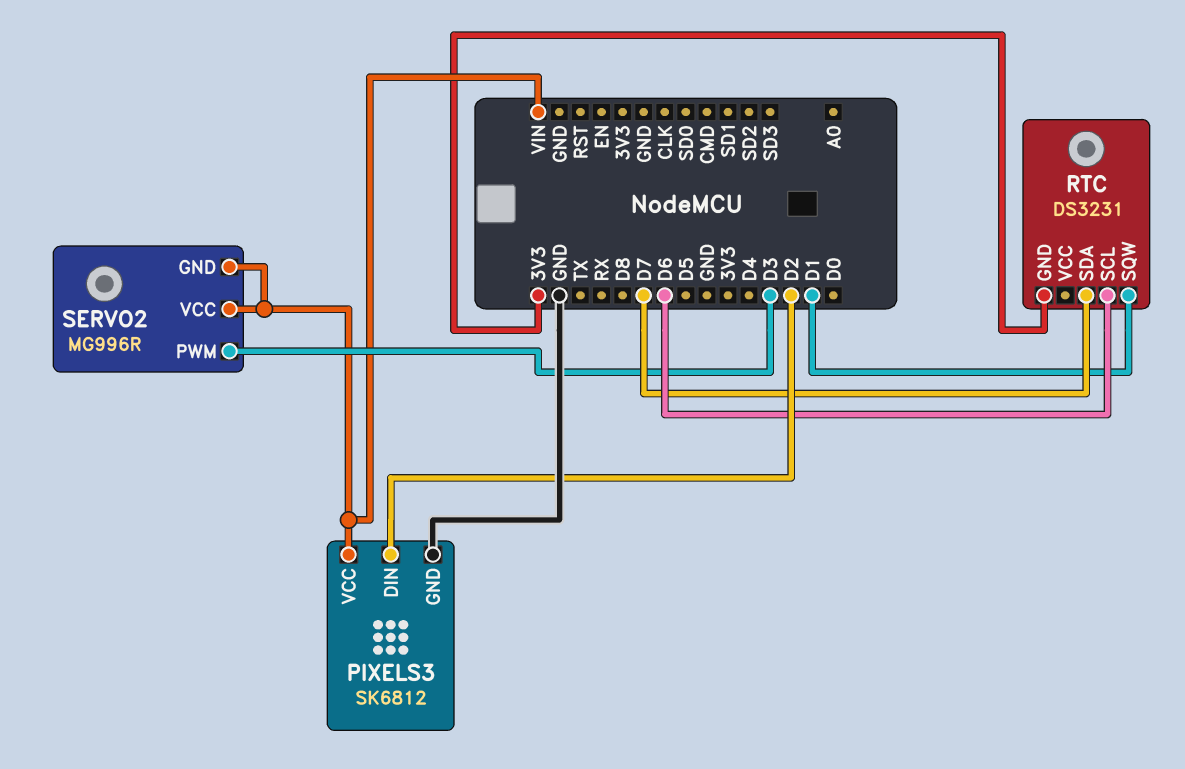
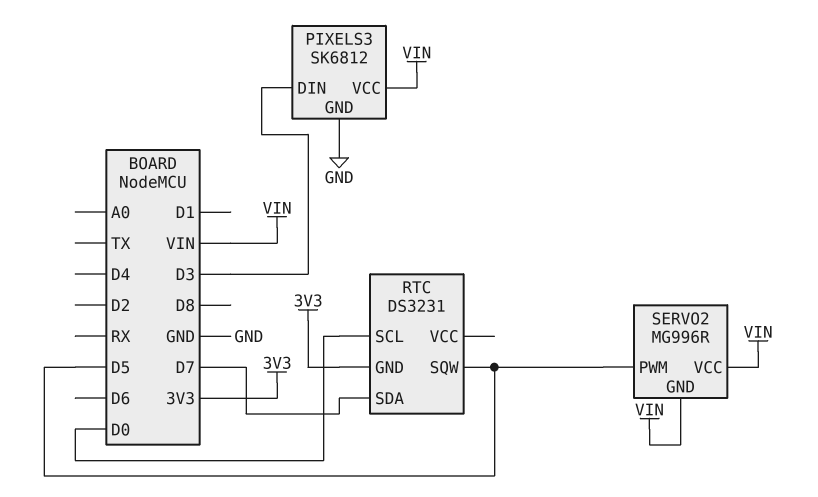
PIXELS3 pin DIN: D2 -> D3
RTC pin SCL: D6 -> D0
RTC pin SQW: D1 -> D5
SERVO2 pin PWM: D3 -> D5

